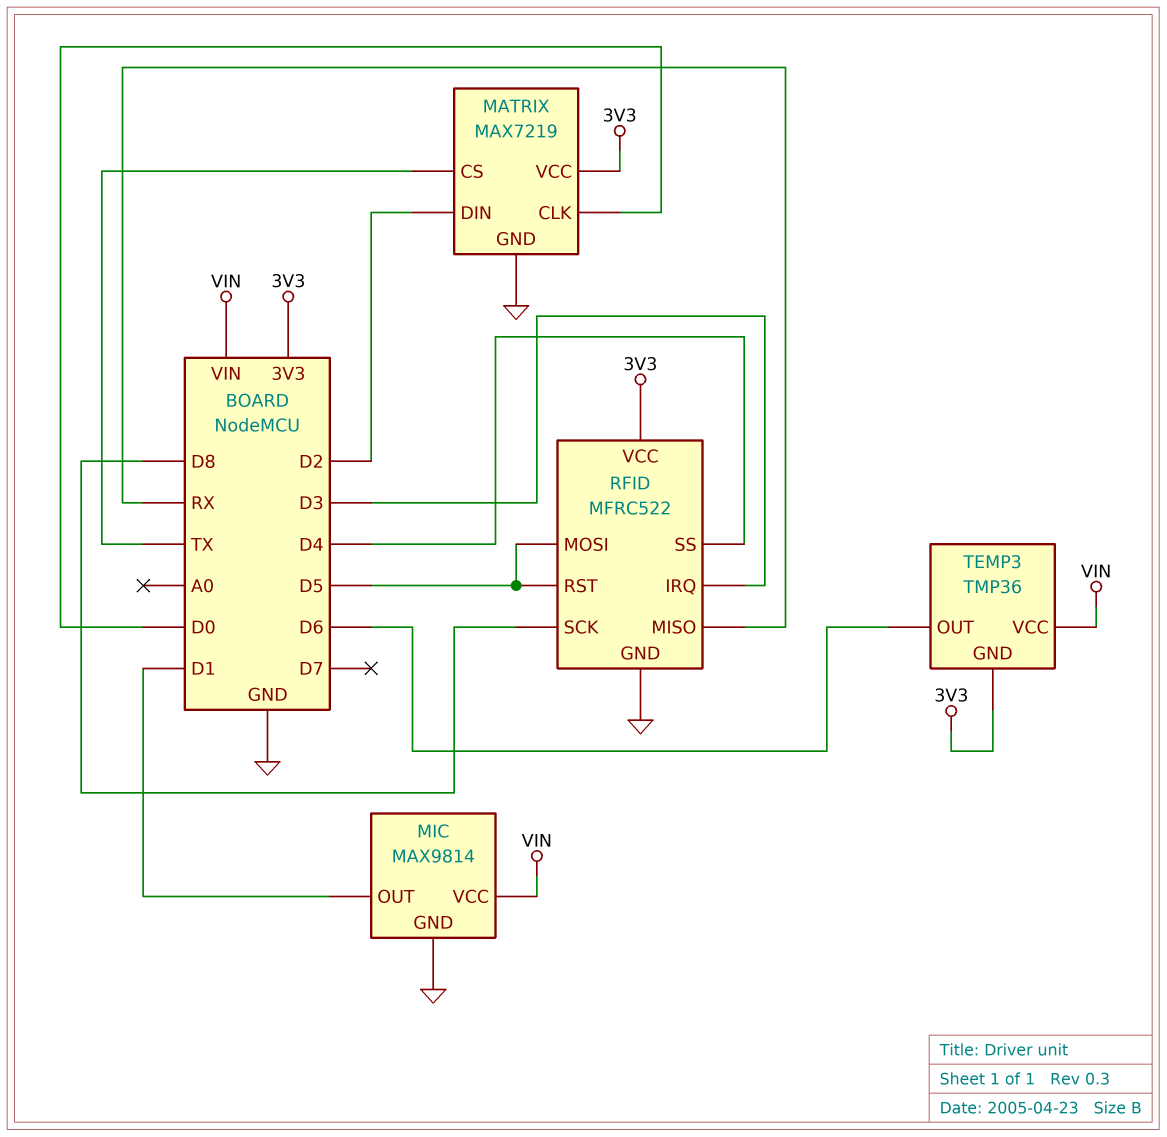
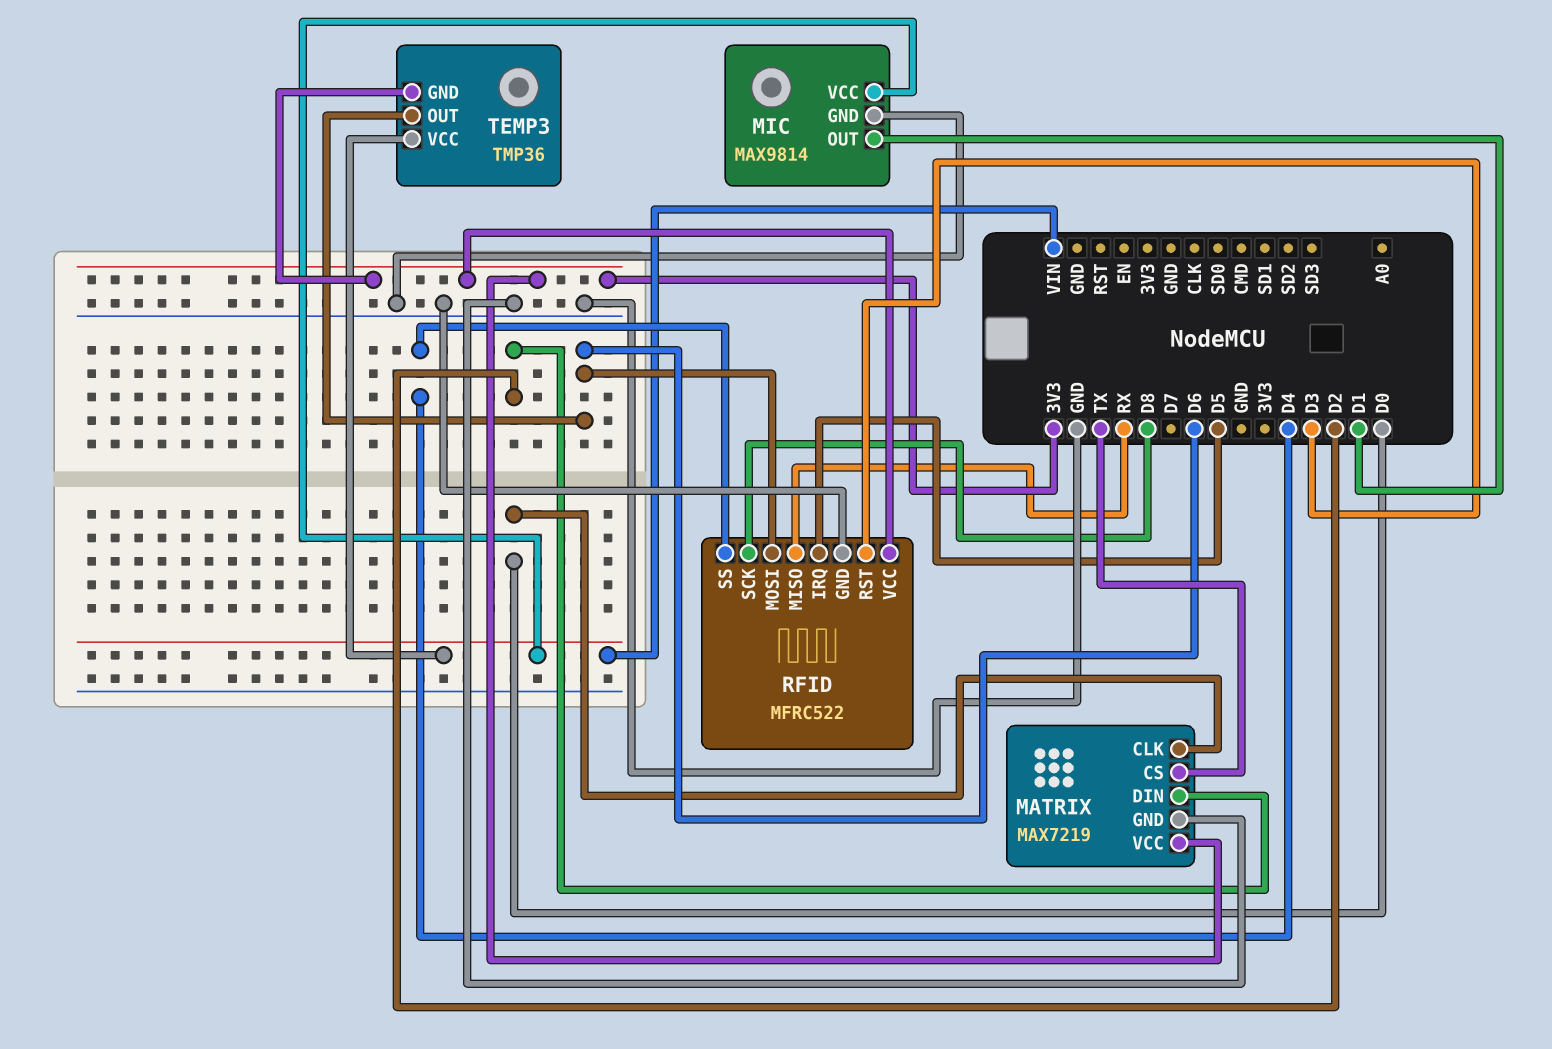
RFID pin IRQ: D3 -> D5
RFID pin MOSI: D5 -> D6
RFID pin RST: D5 -> D3

